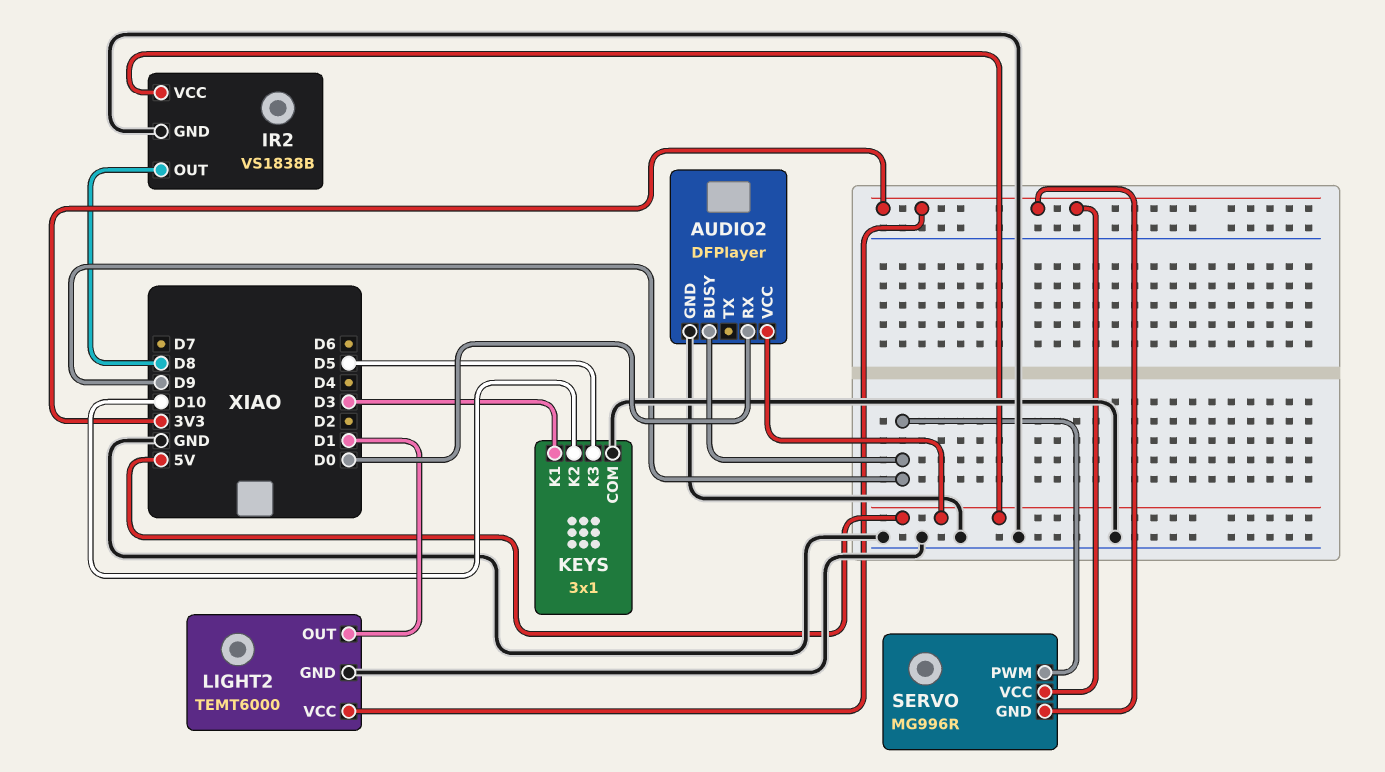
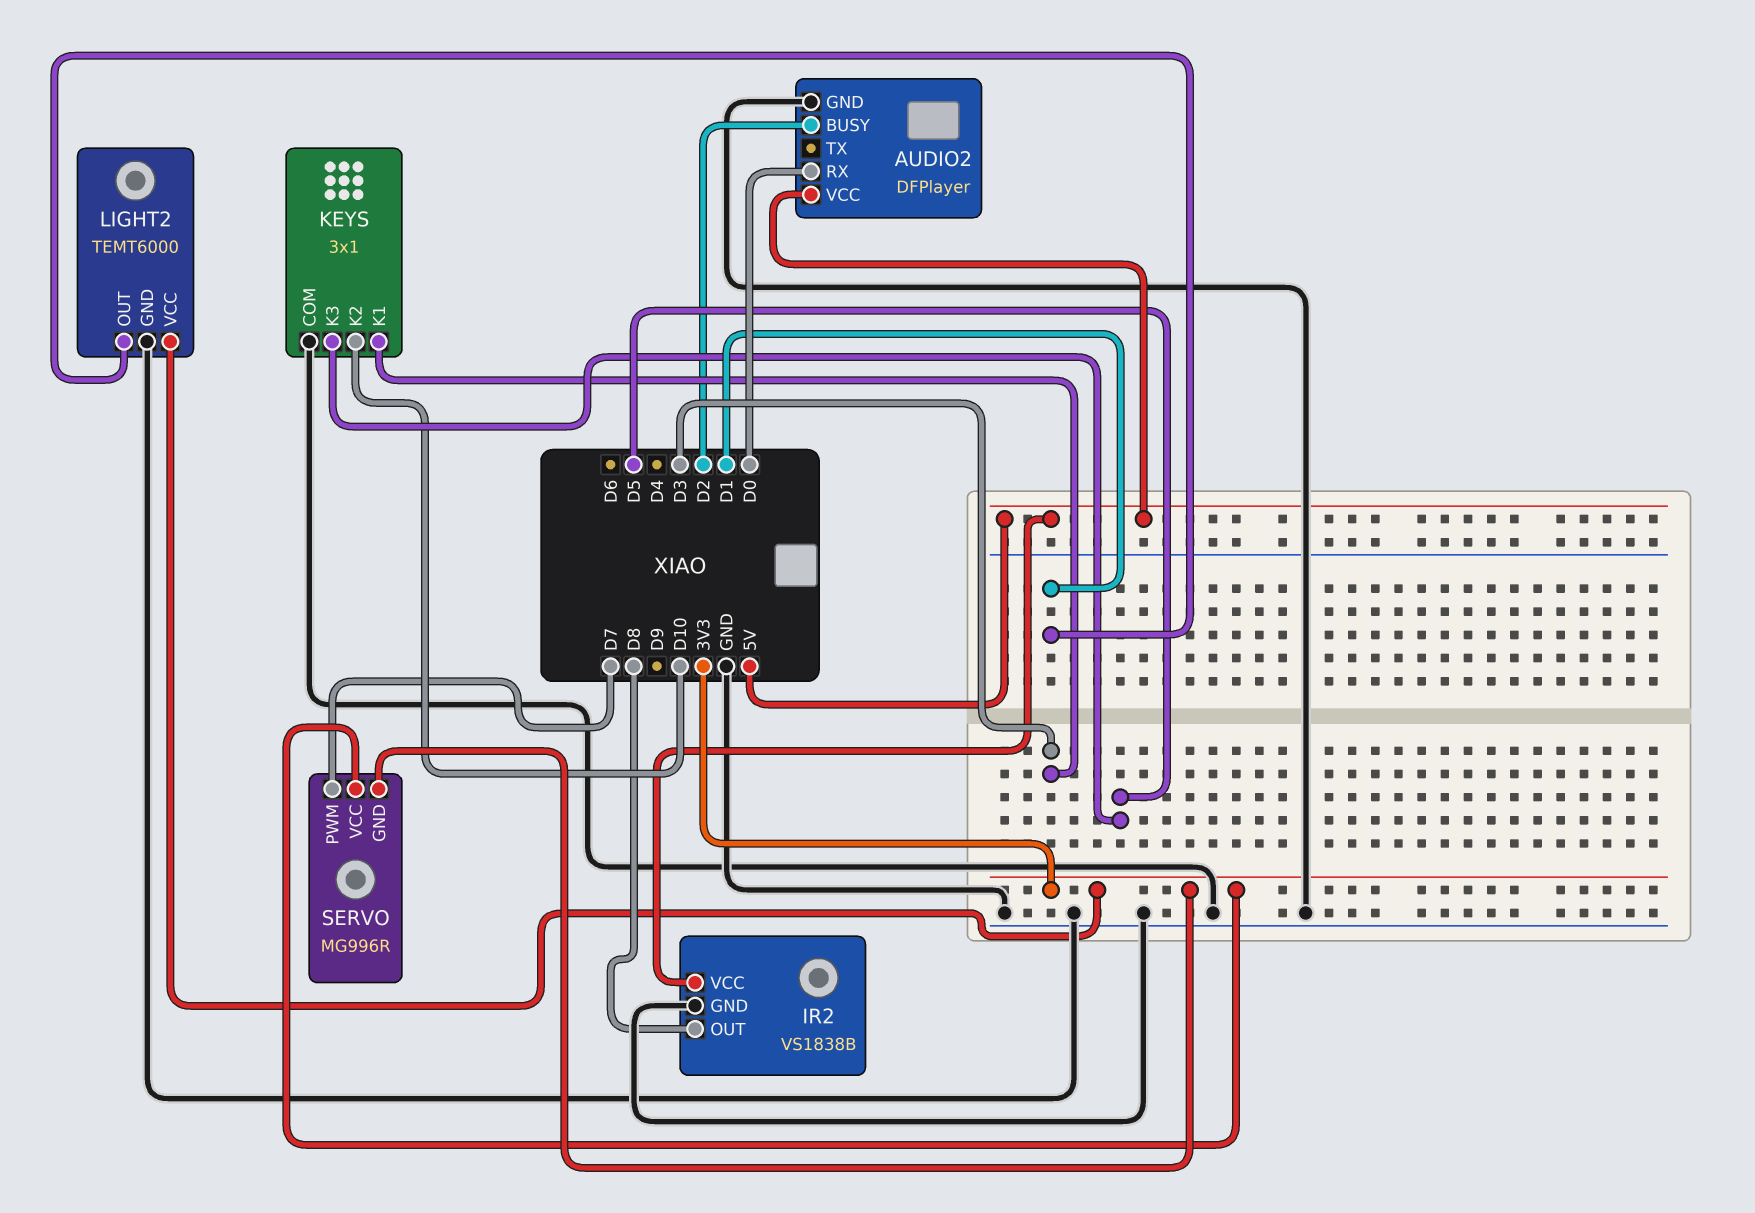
AUDIO2 pin BUSY: D9 -> D2
SERVO pin PWM: D9 -> D7

